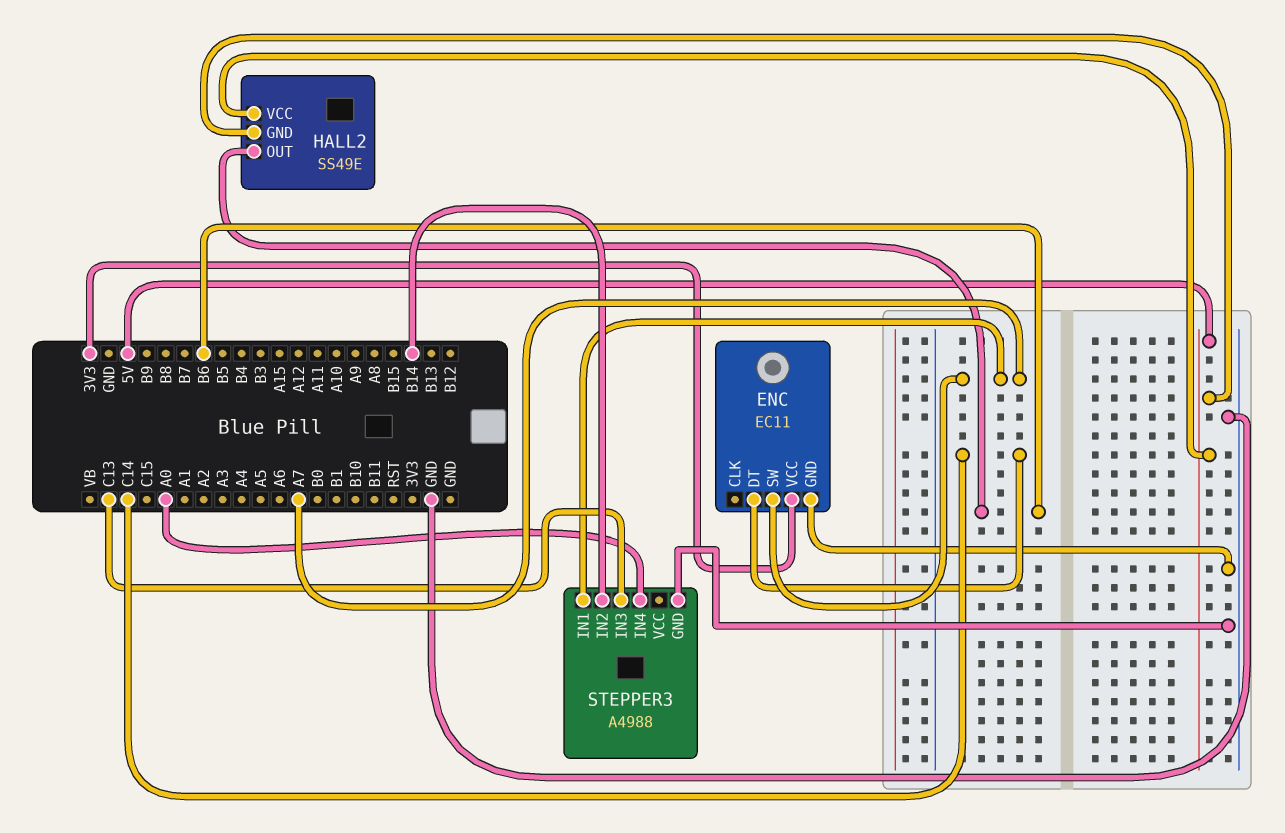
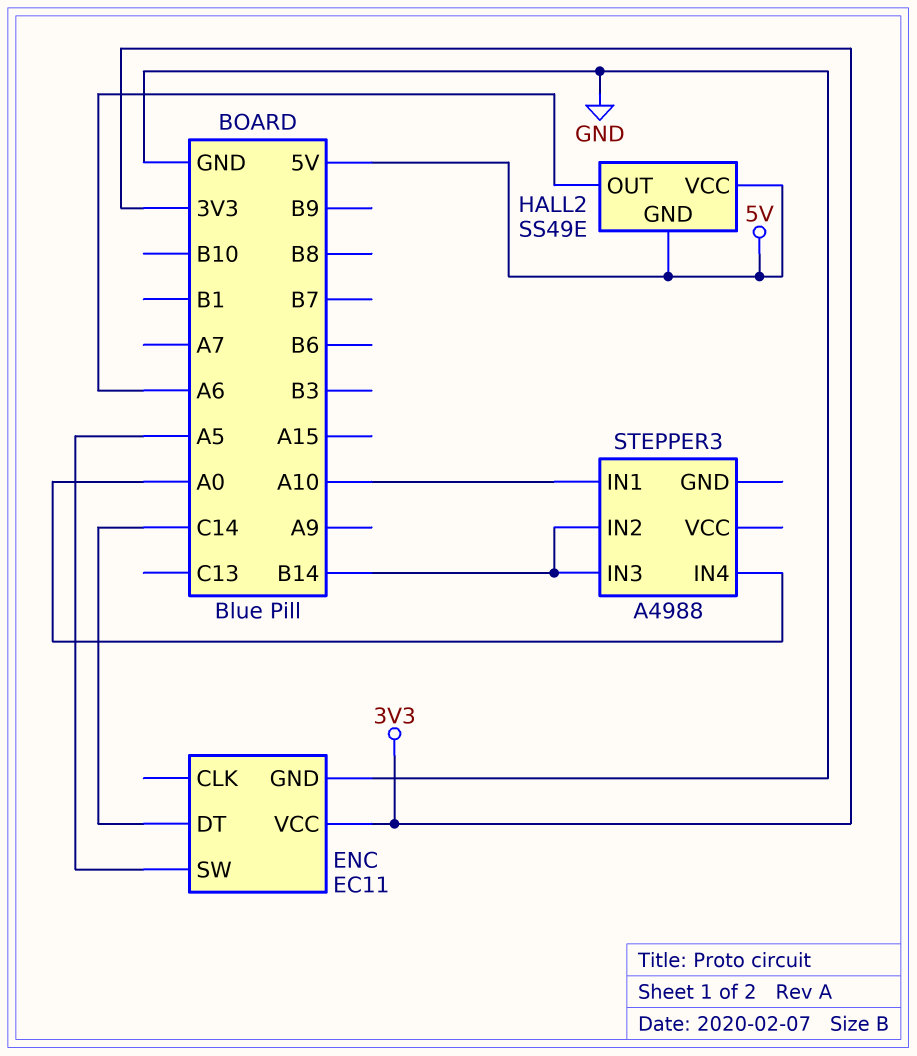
ENC pin SW: A7 -> A5
HALL2 pin OUT: B6 -> A6
STEPPER3 pin GND: GND -> none
STEPPER3 pin IN1: A7 -> A10
STEPPER3 pin IN3: C13 -> B14

